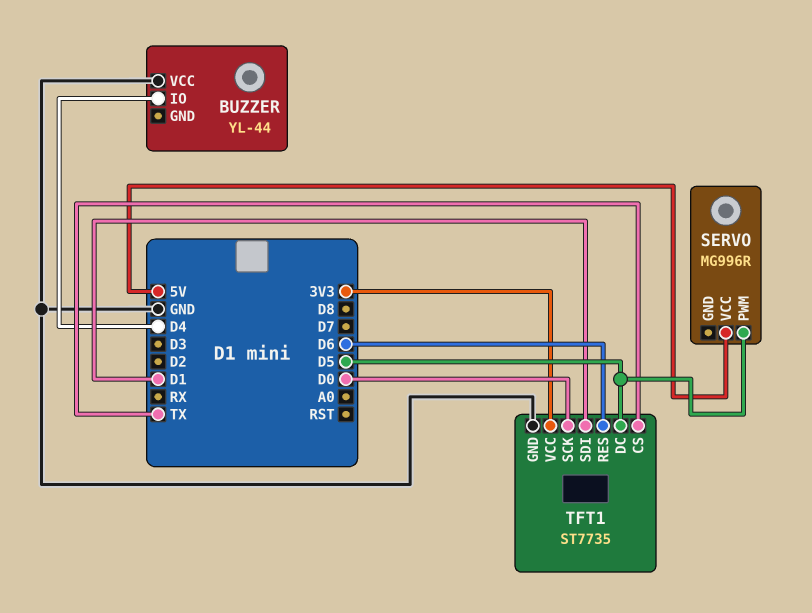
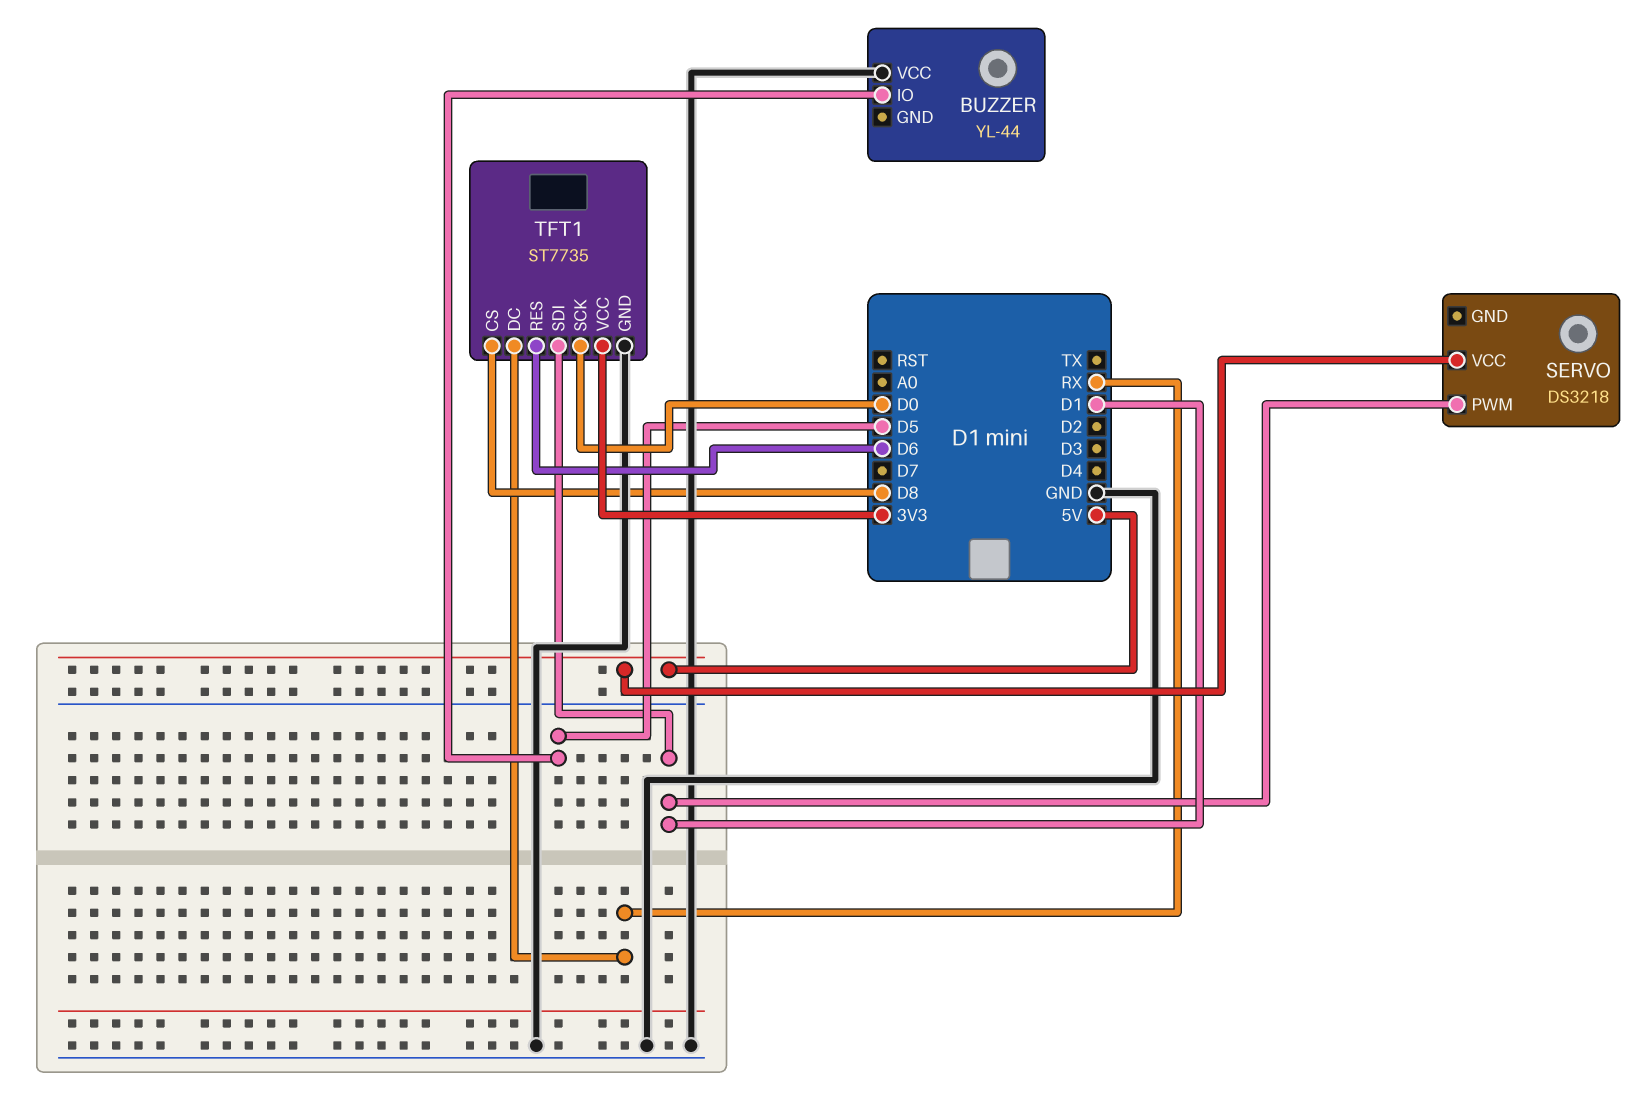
BUZZER pin IO: D4 -> D5
SERVO: MG996R -> DS3218
SERVO pin PWM: D5 -> D1
TFT1 pin CS: TX -> D8
TFT1 pin DC: D5 -> RX

